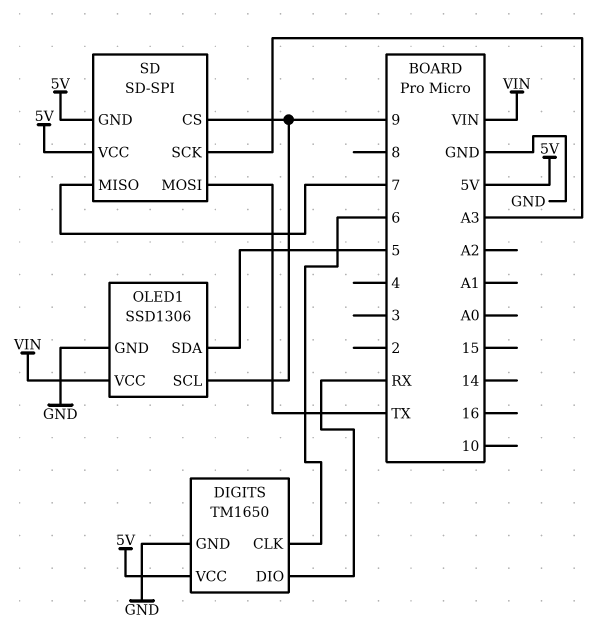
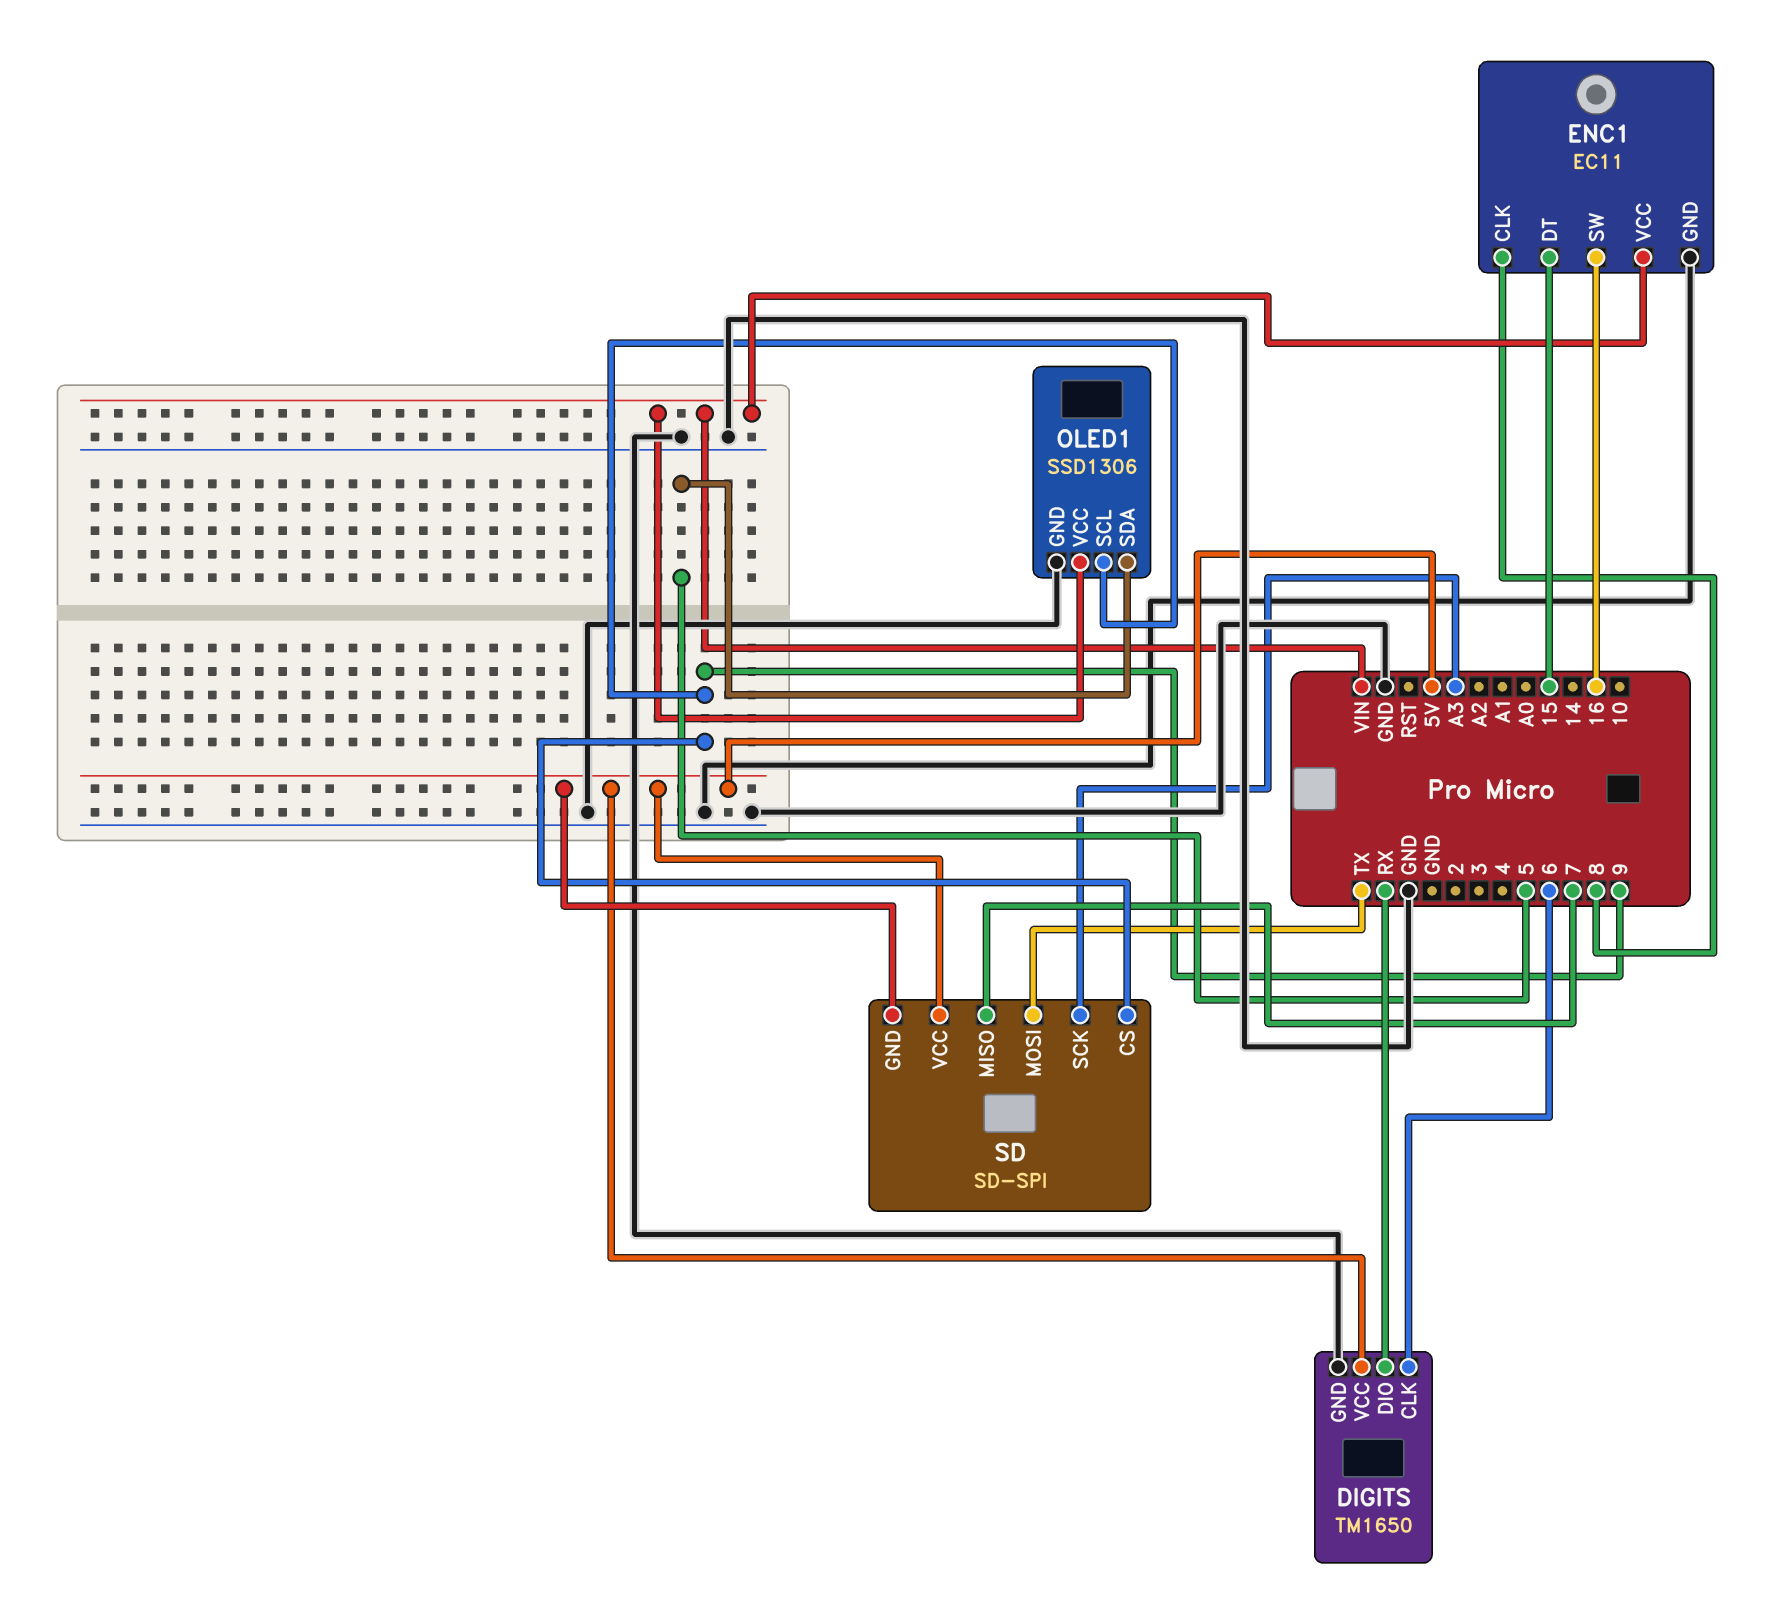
ENC1: none -> EC11
ENC1 pin CLK: none -> 8
ENC1 pin DT: none -> 15
ENC1 pin GND: none -> GND
ENC1 pin SW: none -> 16
ENC1 pin VCC: none -> VIN

